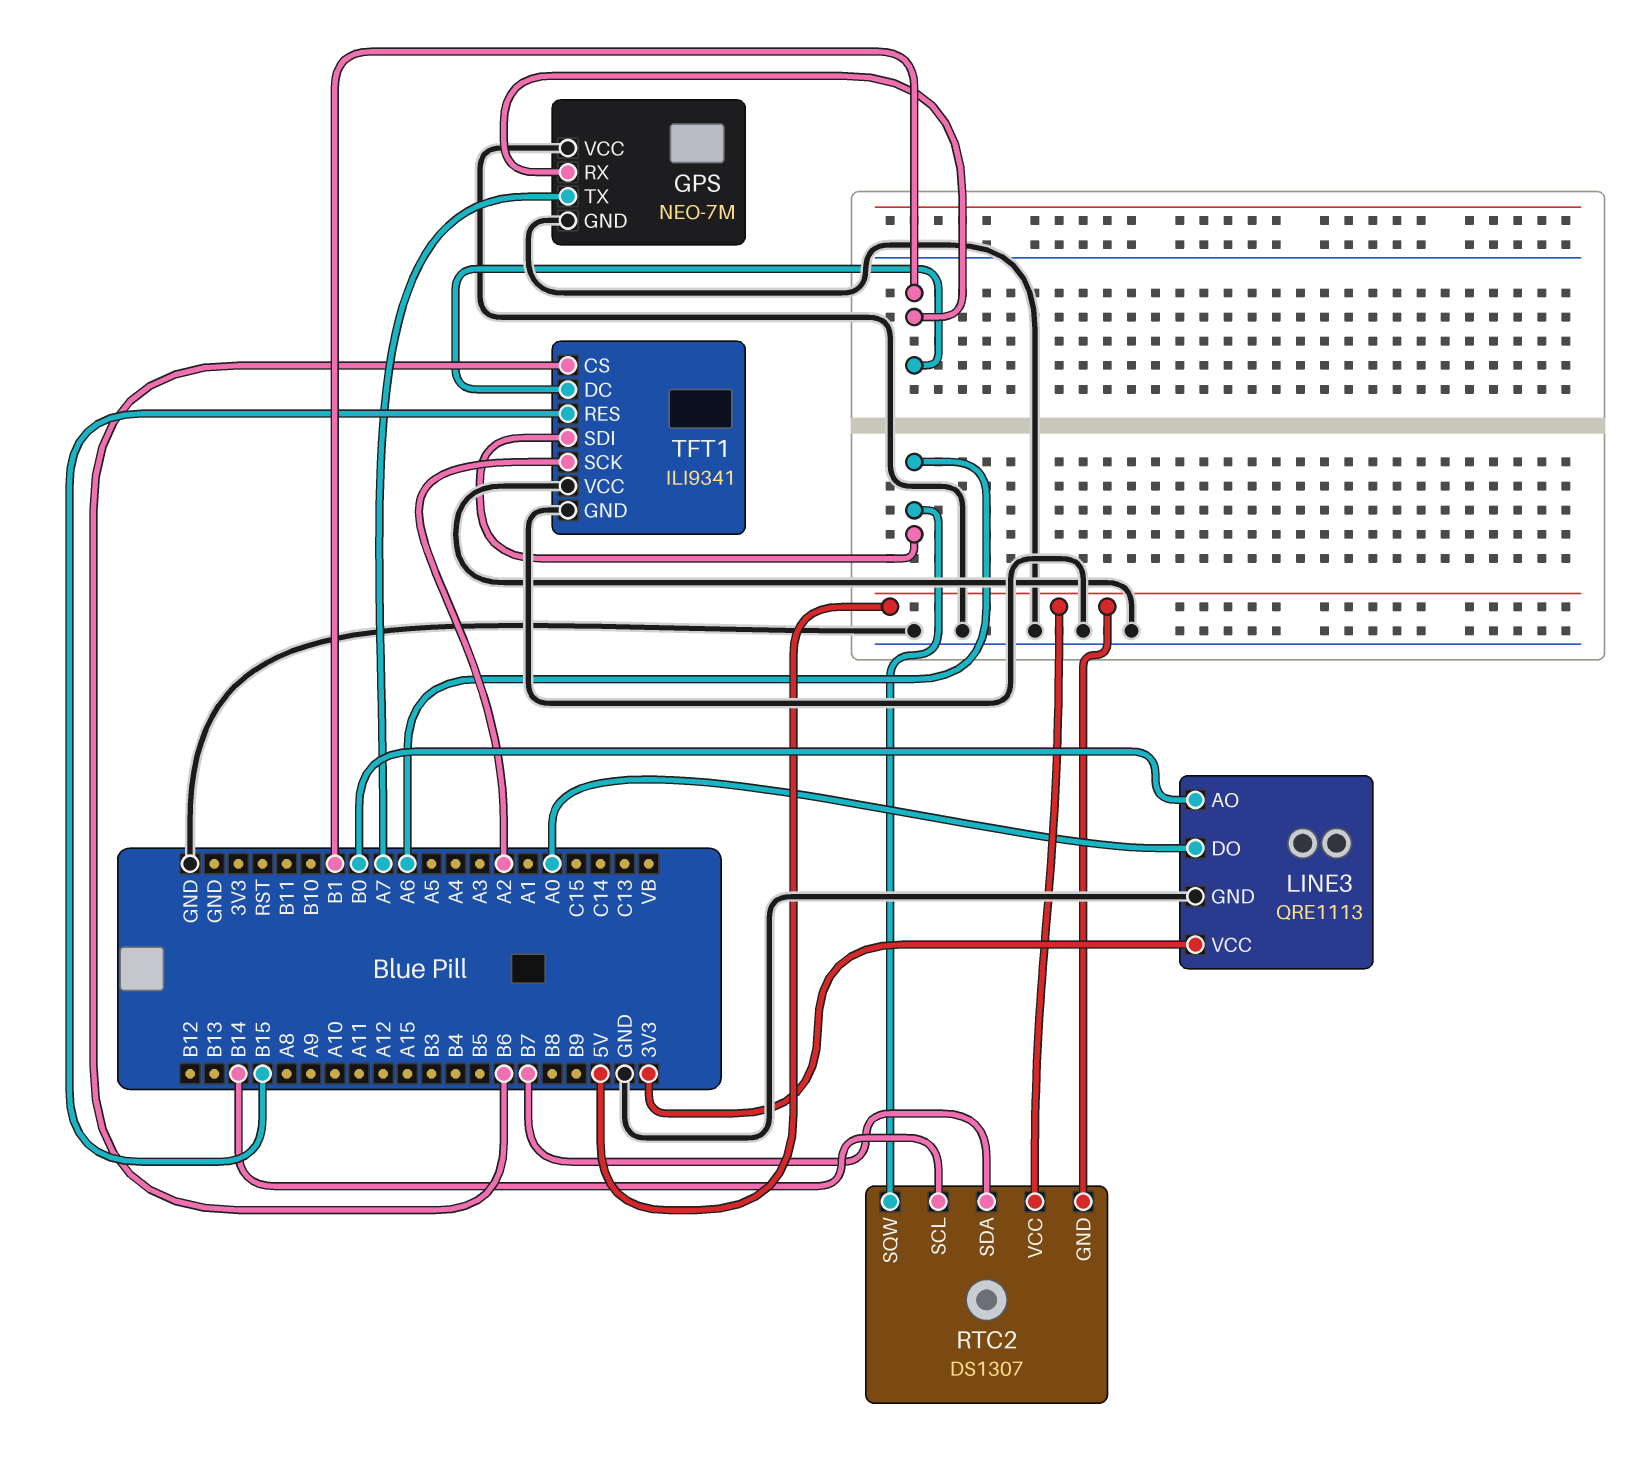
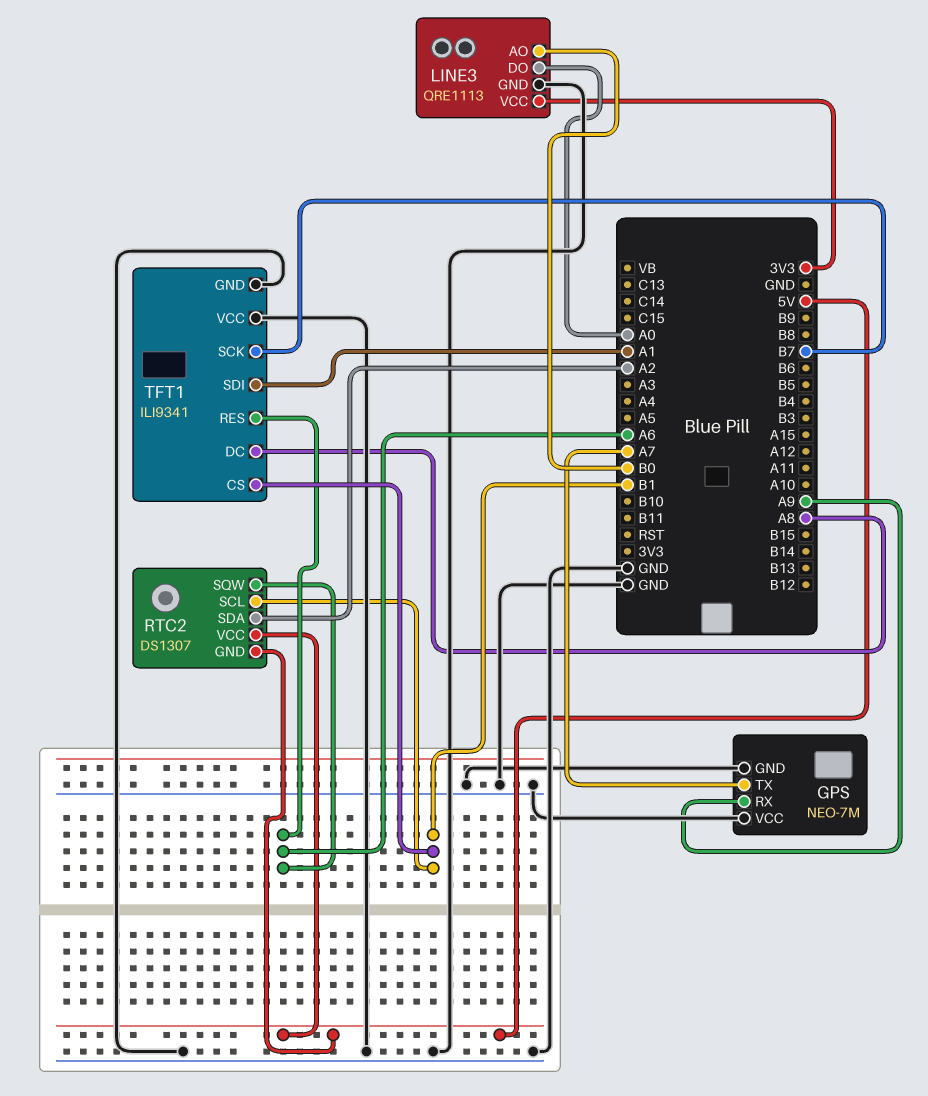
GPS pin RX: B1 -> A9
RTC2 pin SCL: B14 -> B1
RTC2 pin SDA: B7 -> A2
TFT1 pin CS: B6 -> B1
TFT1 pin DC: B1 -> A8
TFT1 pin RES: B15 -> A6
TFT1 pin SCK: A2 -> B7
TFT1 pin SDI: A6 -> A1

